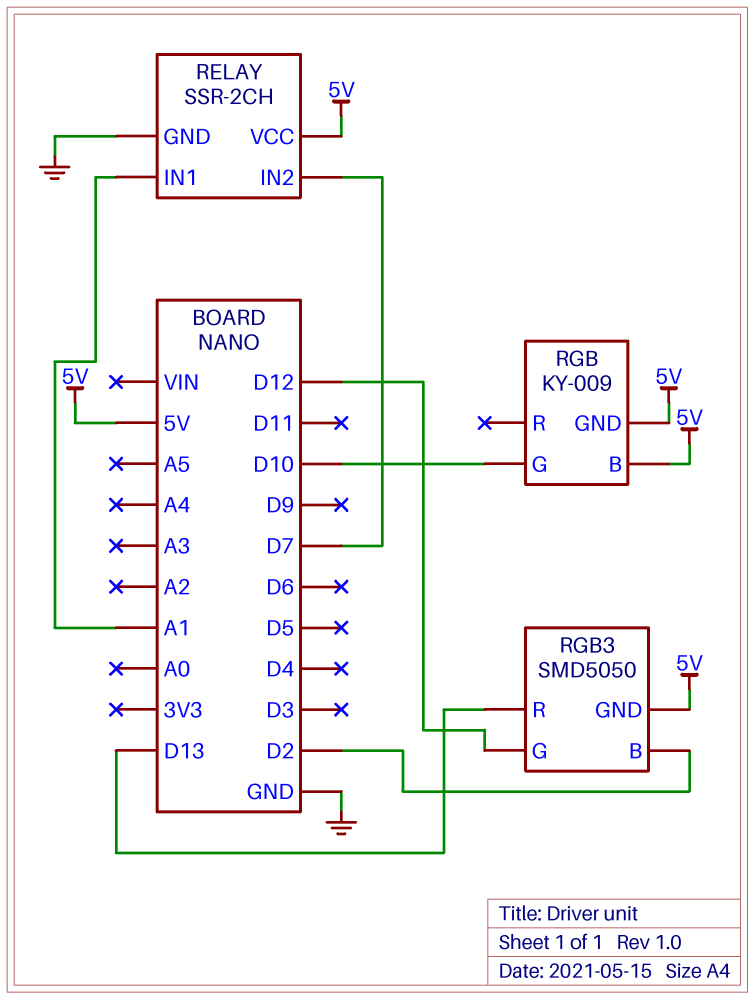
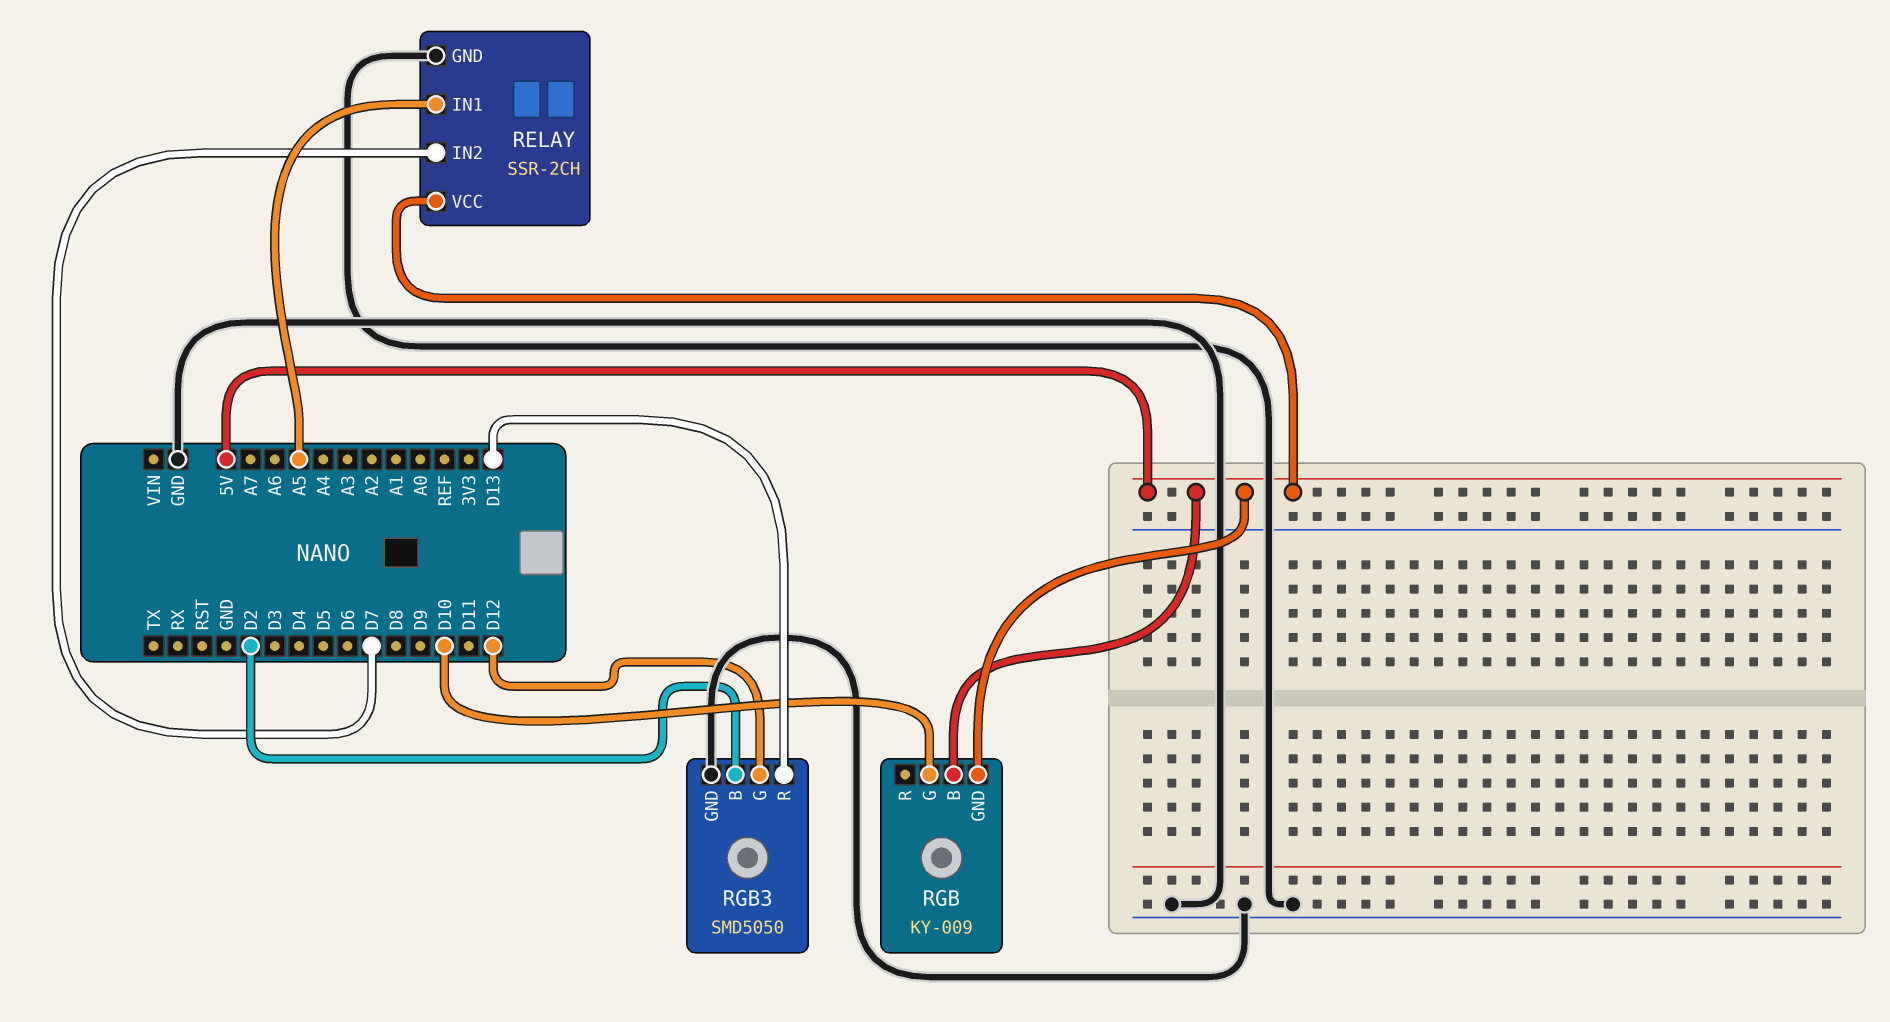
RELAY pin IN1: A1 -> A5
RGB3 pin GND: 5V -> GND

